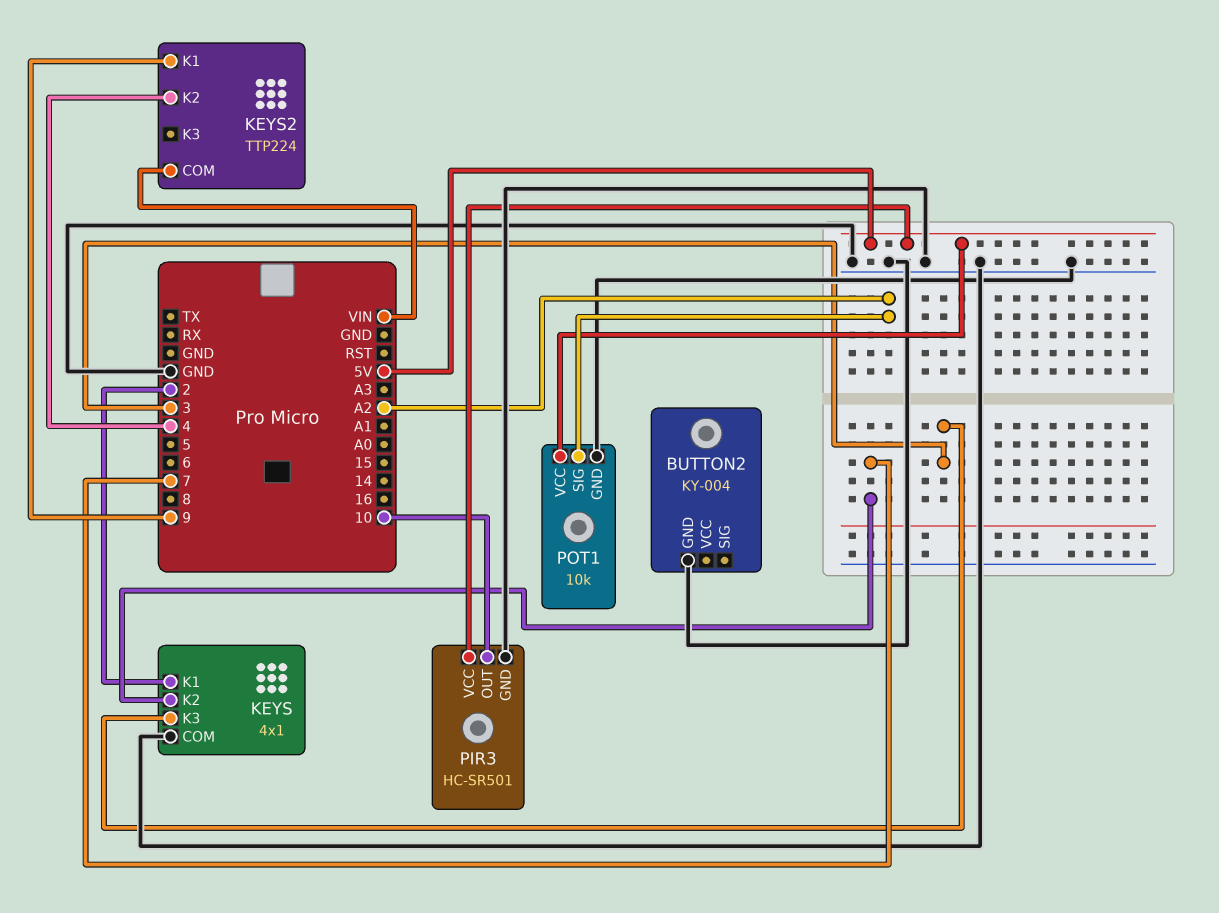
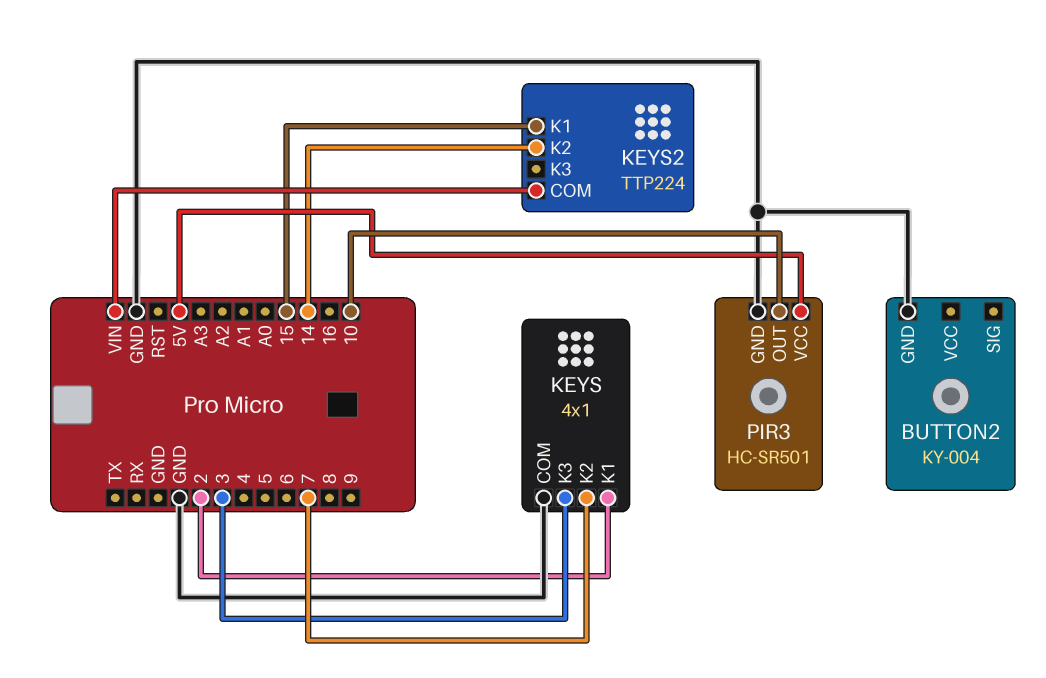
KEYS2 pin K1: 9 -> 15
KEYS2 pin K2: 4 -> 14
POT1: 10k -> none
POT1 pin GND: GND -> none
POT1 pin SIG: A2 -> none
POT1 pin VCC: 5V -> none

